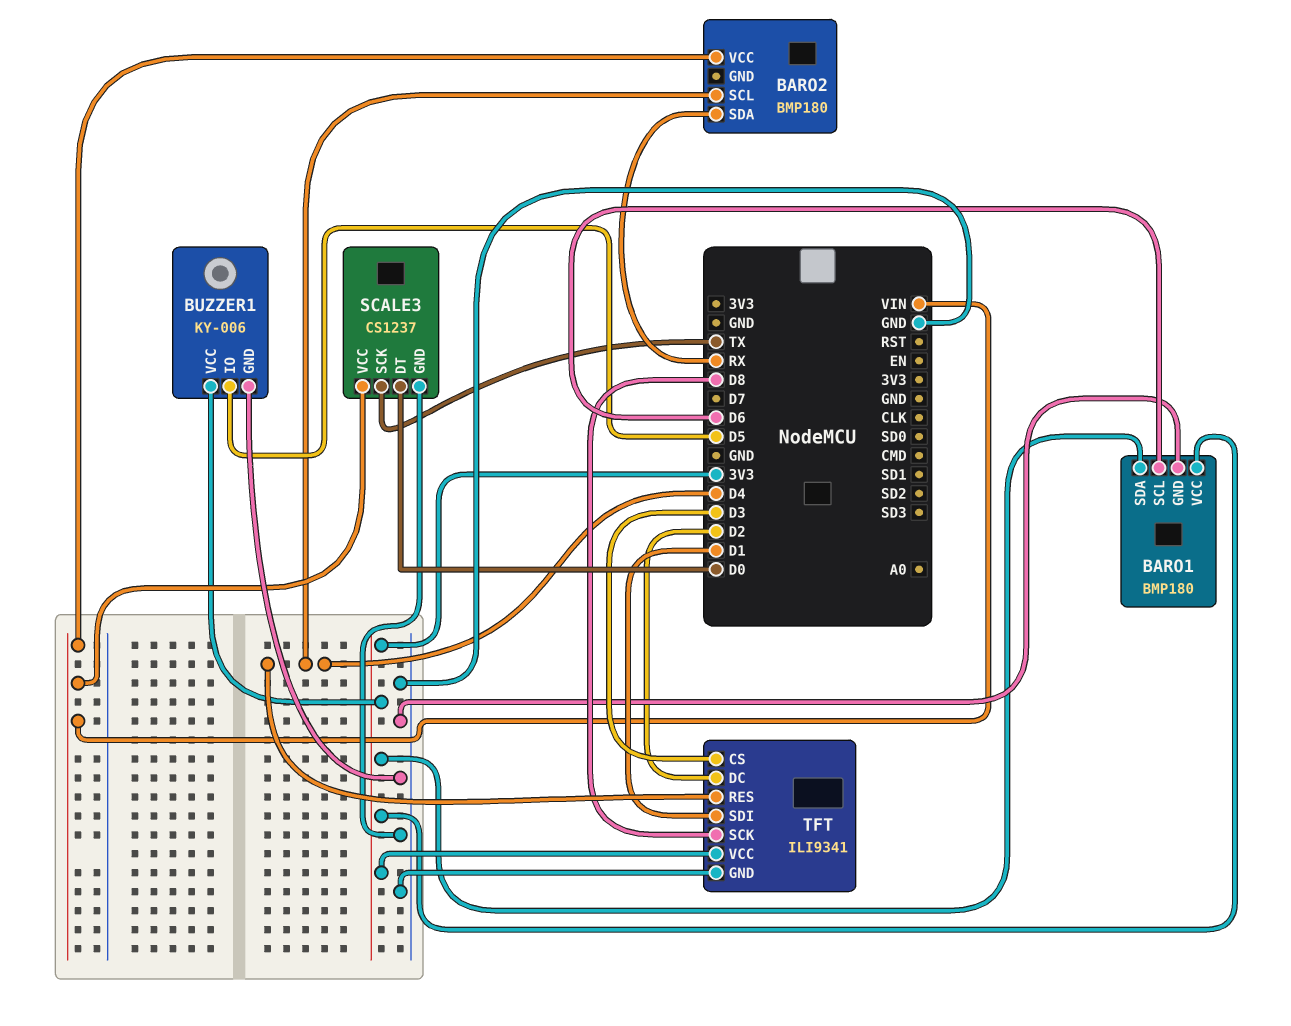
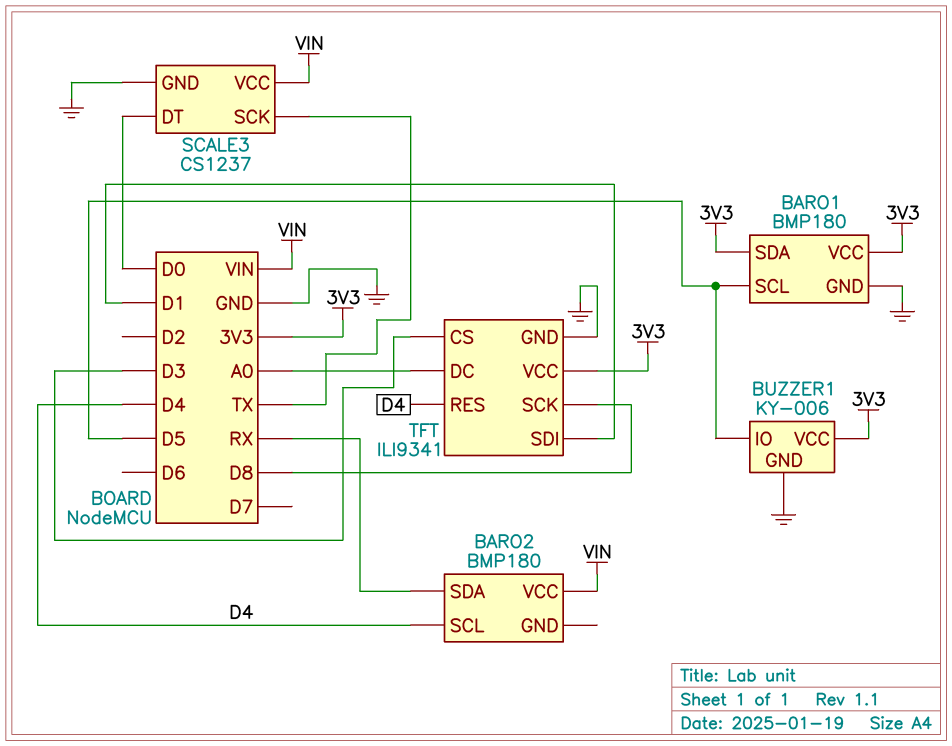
BARO1 pin SCL: D6 -> D5
TFT pin DC: D2 -> A0

